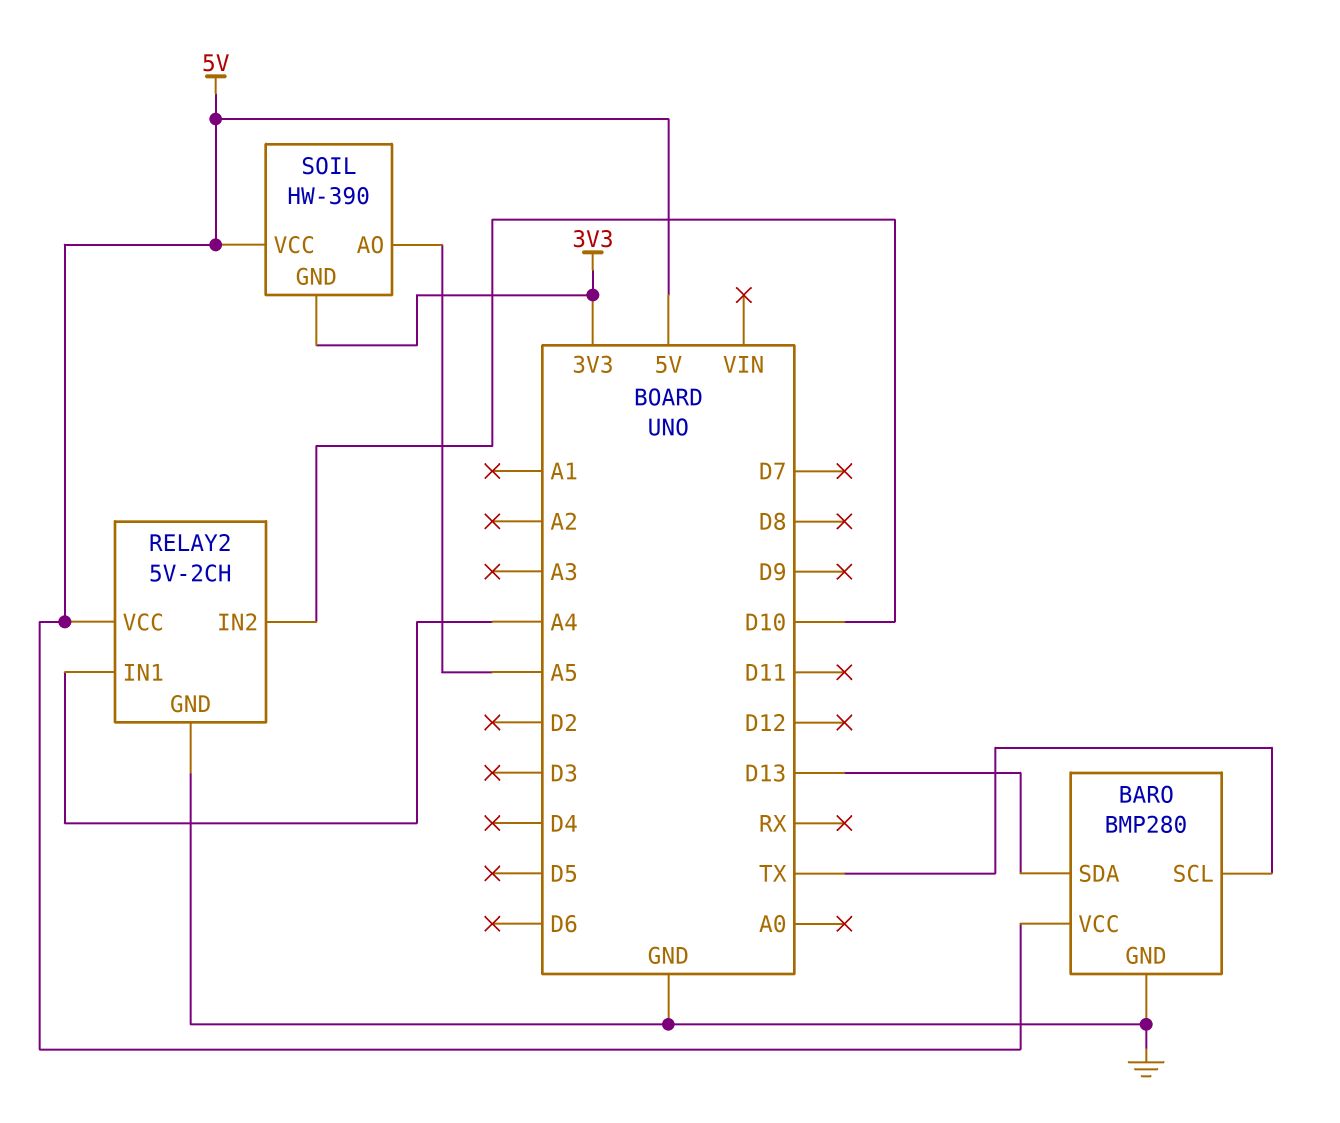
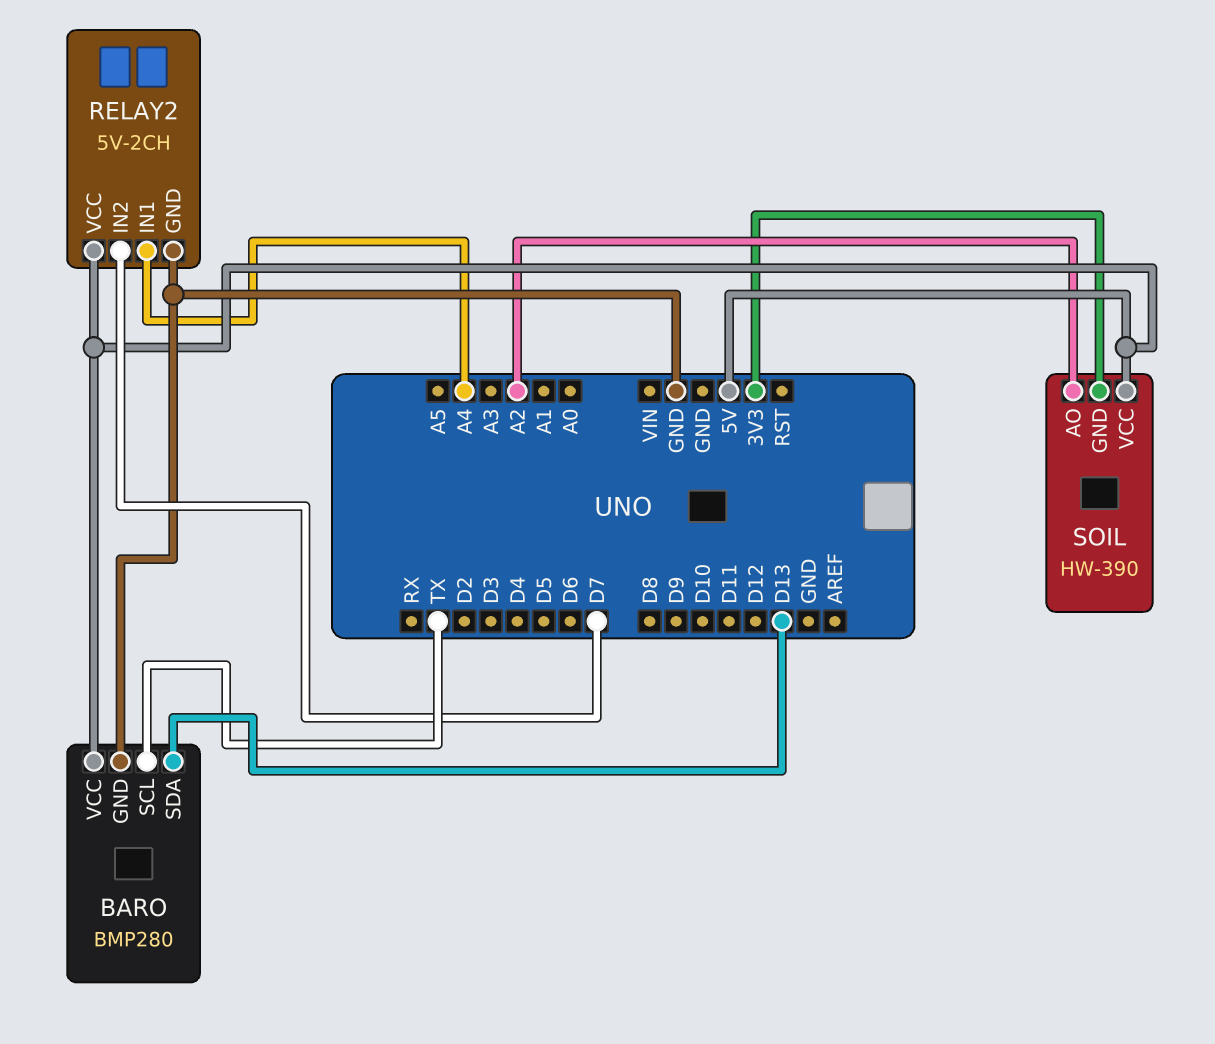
RELAY2 pin IN2: D10 -> D7
SOIL pin AO: A5 -> A2

